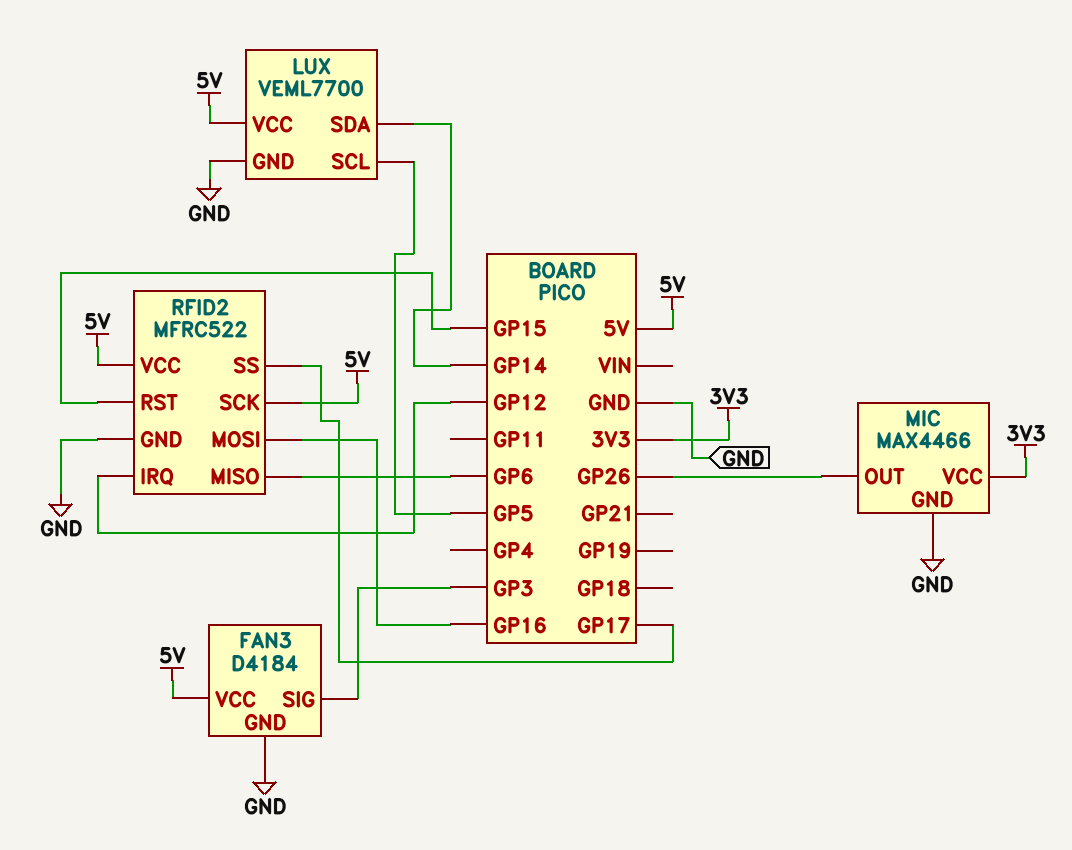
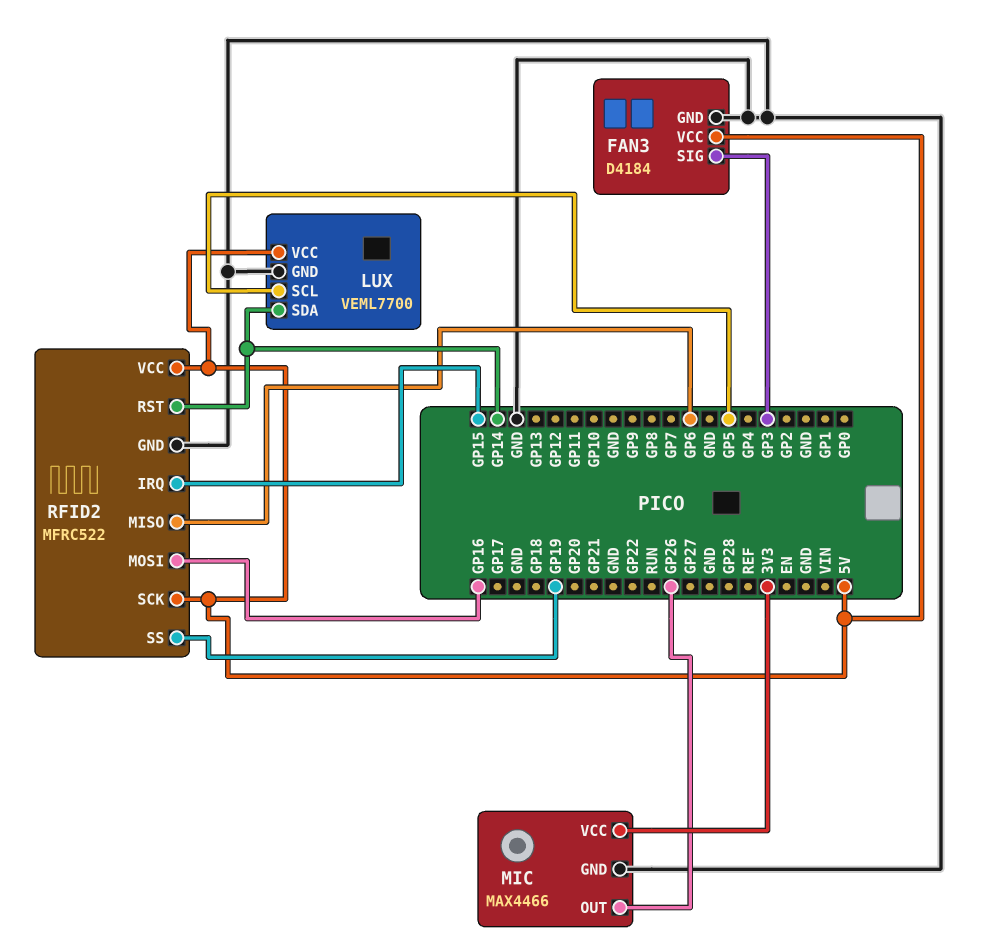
RFID2 pin IRQ: GP12 -> GP15
RFID2 pin RST: GP15 -> GP14
RFID2 pin SS: GP17 -> GP19

